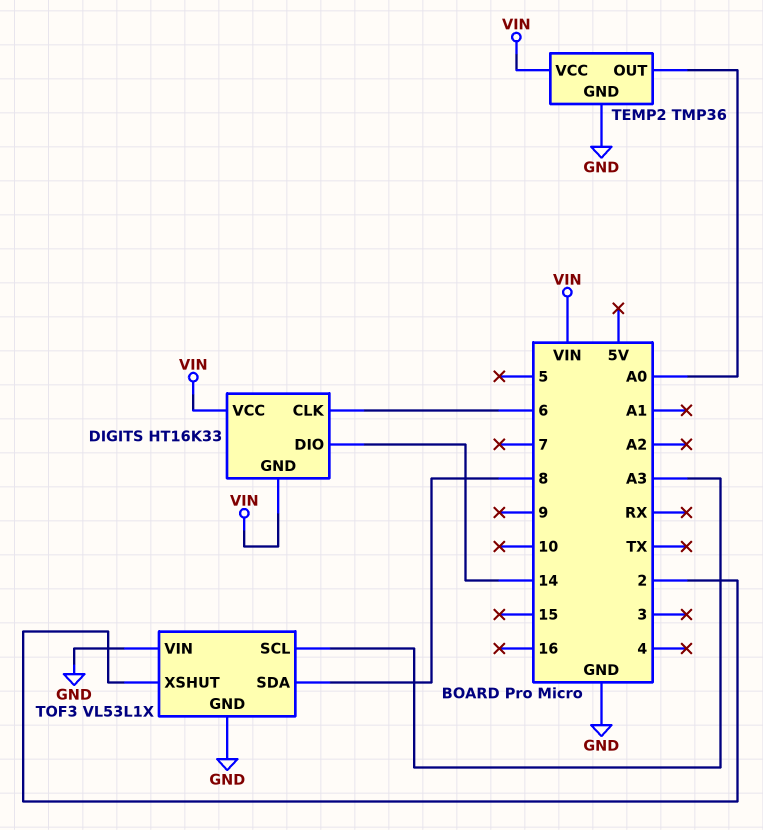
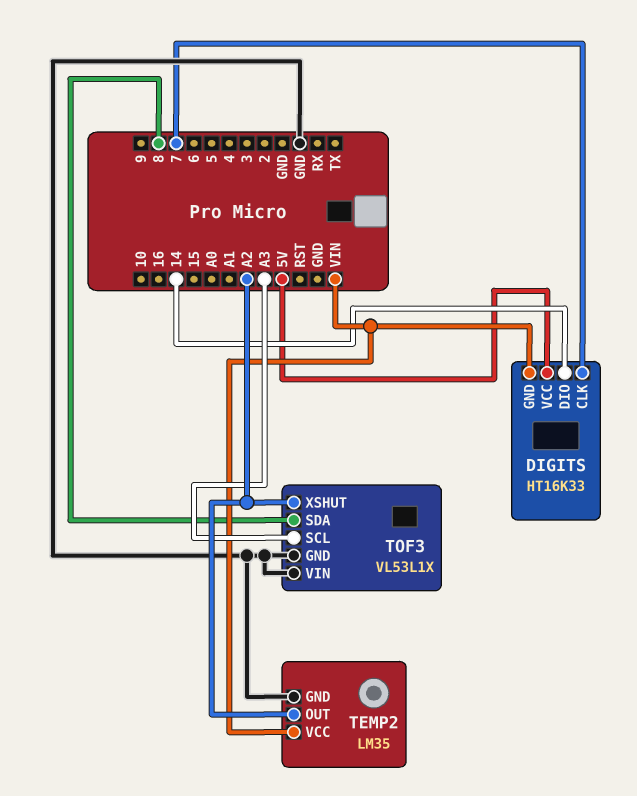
DIGITS pin CLK: 6 -> 7
DIGITS pin VCC: VIN -> 5V
TEMP2: TMP36 -> LM35
TEMP2 pin OUT: A0 -> A2
TOF3 pin XSHUT: 2 -> A2

